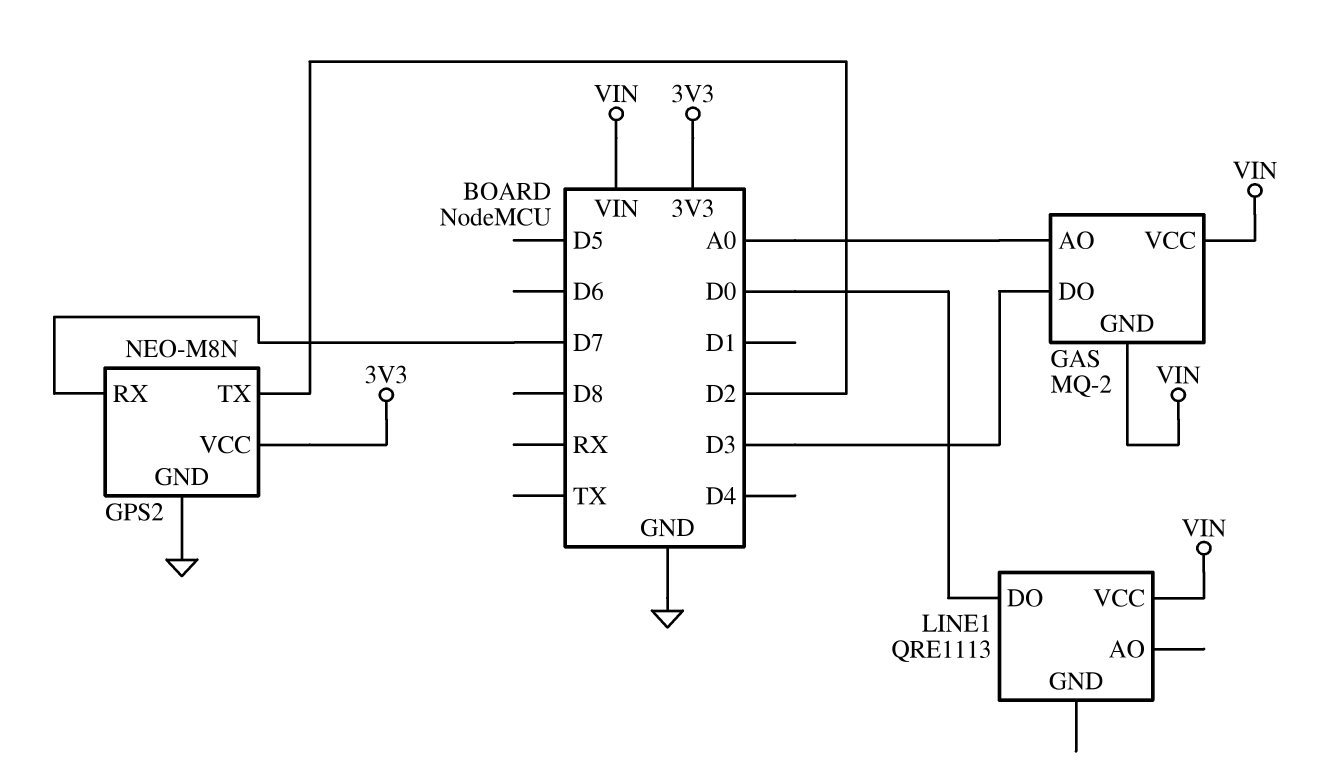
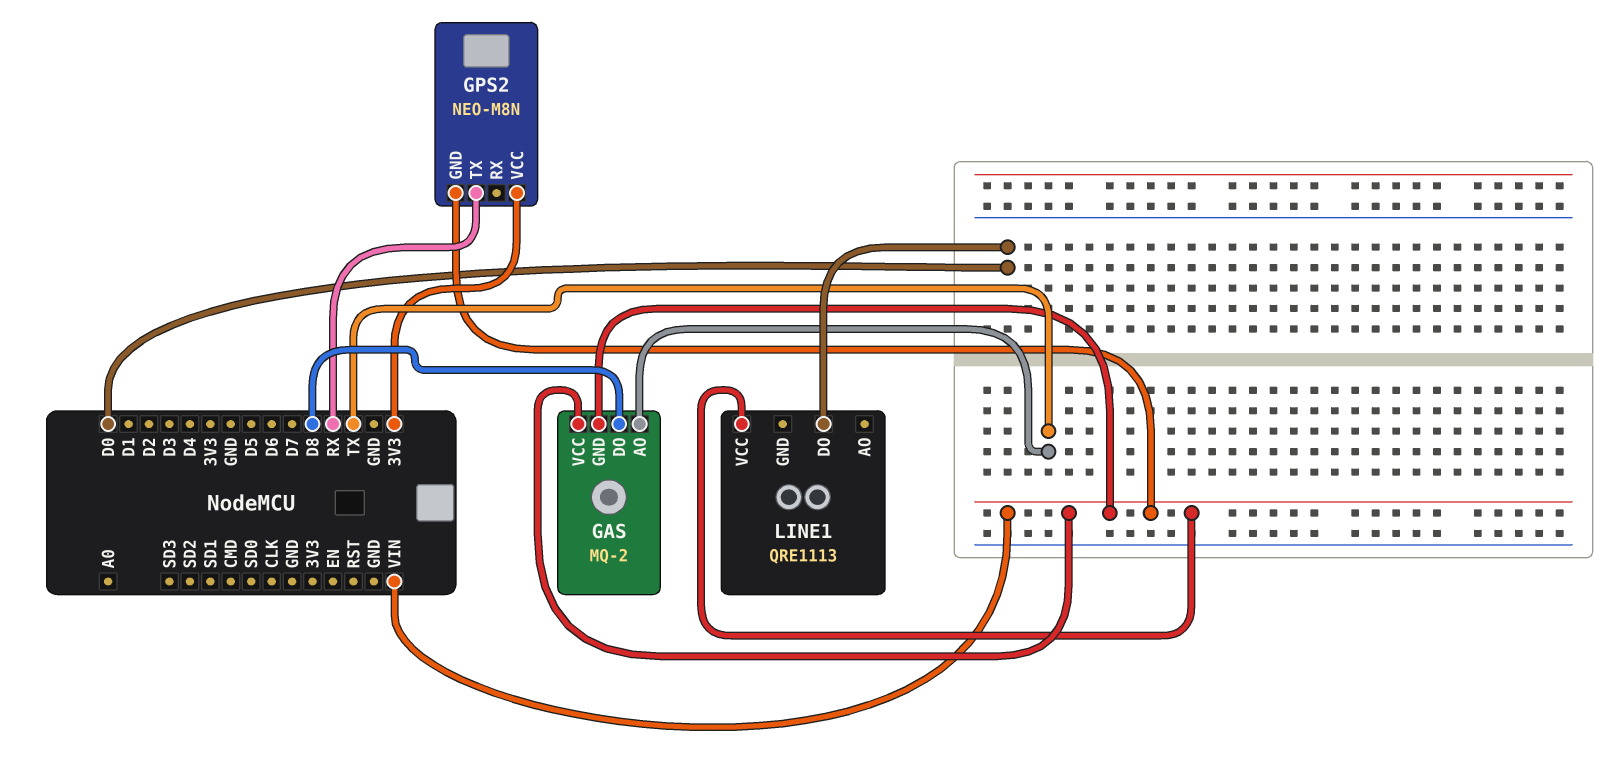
GAS pin AO: A0 -> TX
GAS pin DO: D3 -> D8
GPS2 pin GND: GND -> VIN
GPS2 pin RX: D7 -> none
GPS2 pin TX: D2 -> RX

